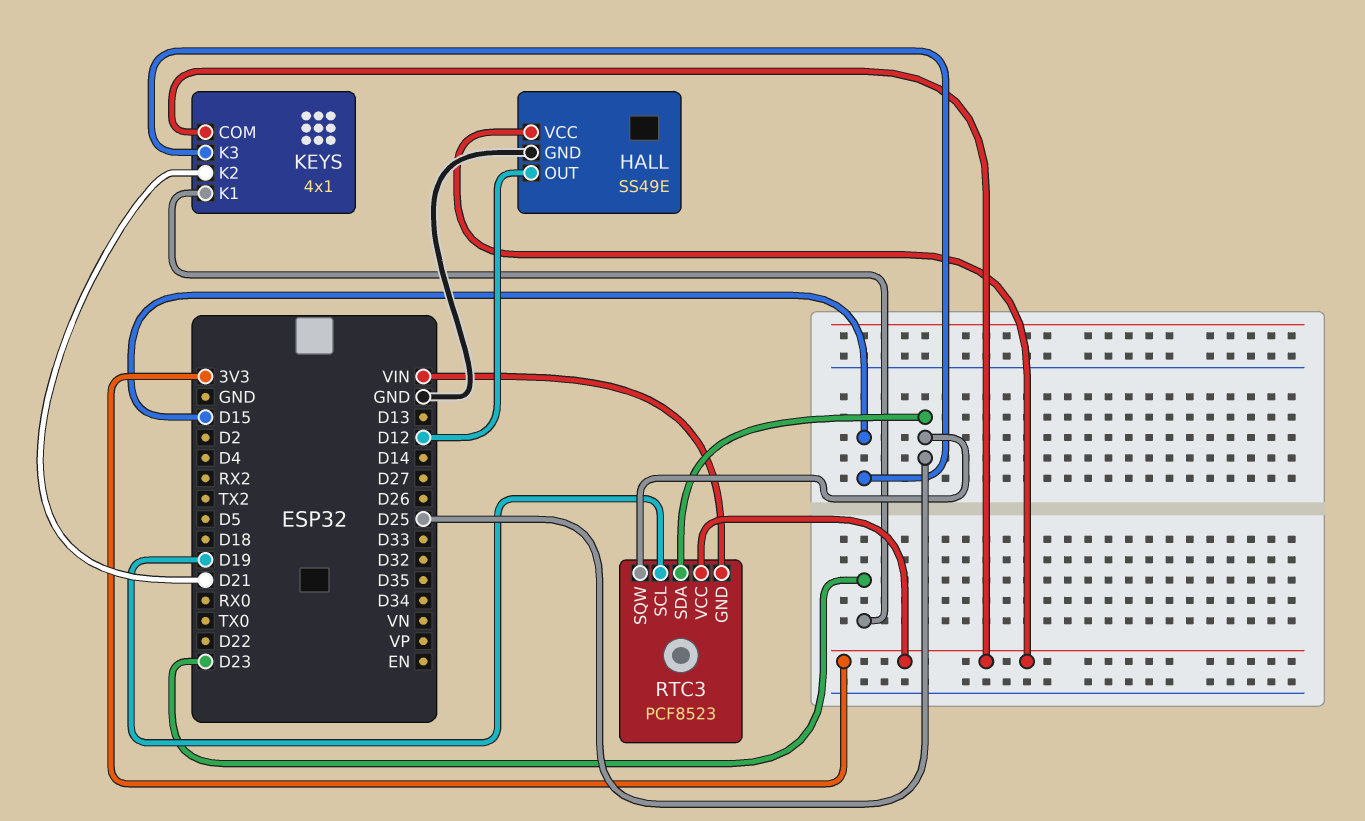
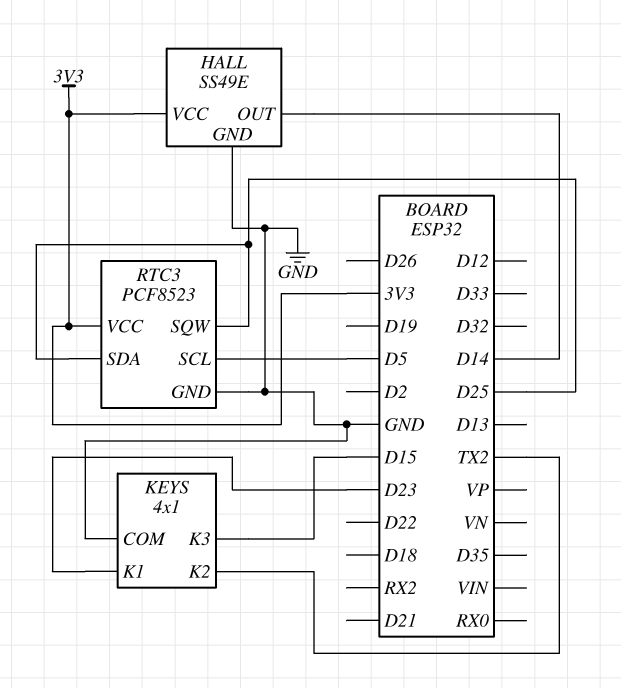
HALL pin OUT: D12 -> D14
KEYS pin COM: 3V3 -> GND
KEYS pin K2: D21 -> TX2
RTC3 pin GND: VIN -> GND
RTC3 pin SCL: D19 -> D5

